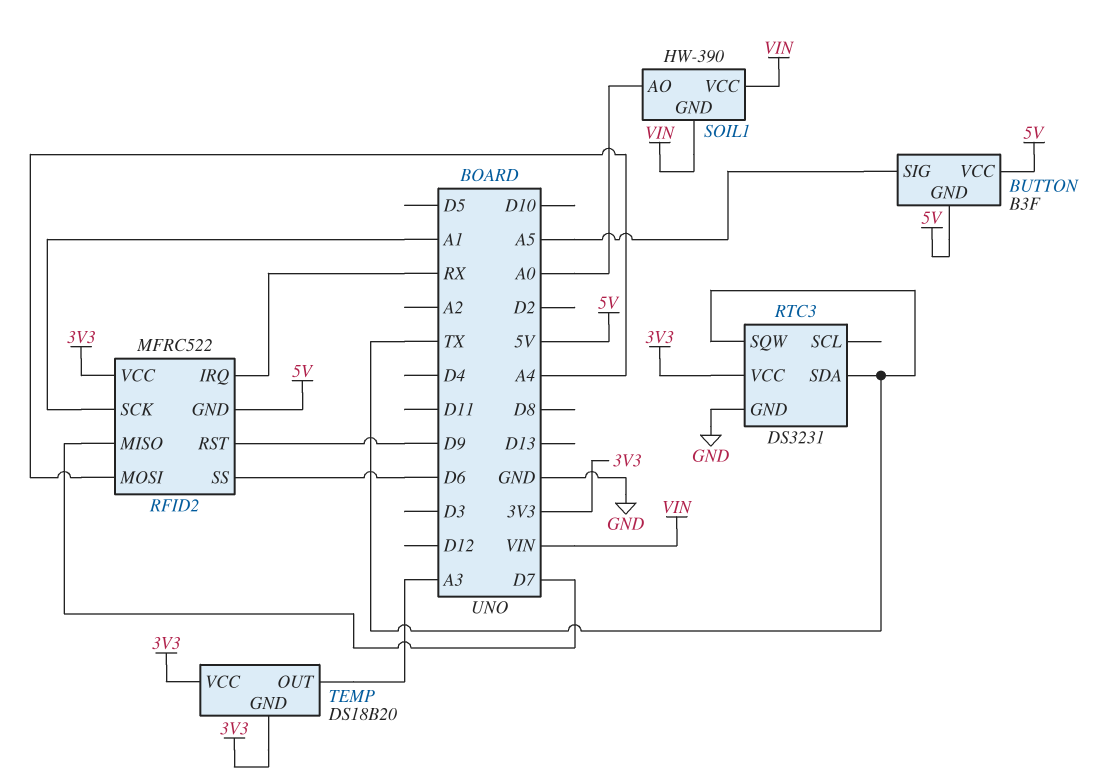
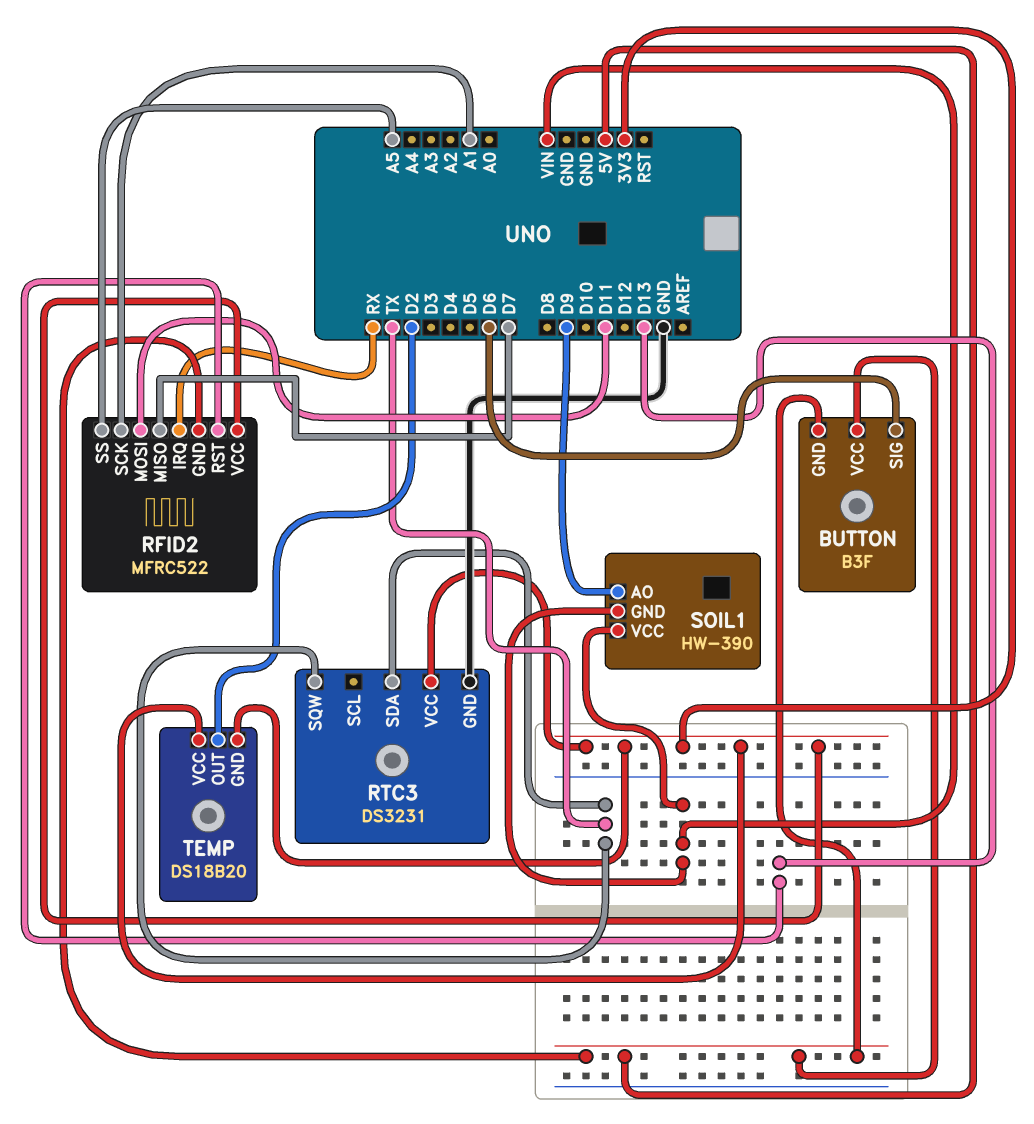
BUTTON pin SIG: A5 -> D6
RFID2 pin MOSI: A4 -> D11
RFID2 pin RST: D9 -> D13
RFID2 pin SS: D6 -> A5
SOIL1 pin AO: A0 -> D9
TEMP pin OUT: A3 -> D2

